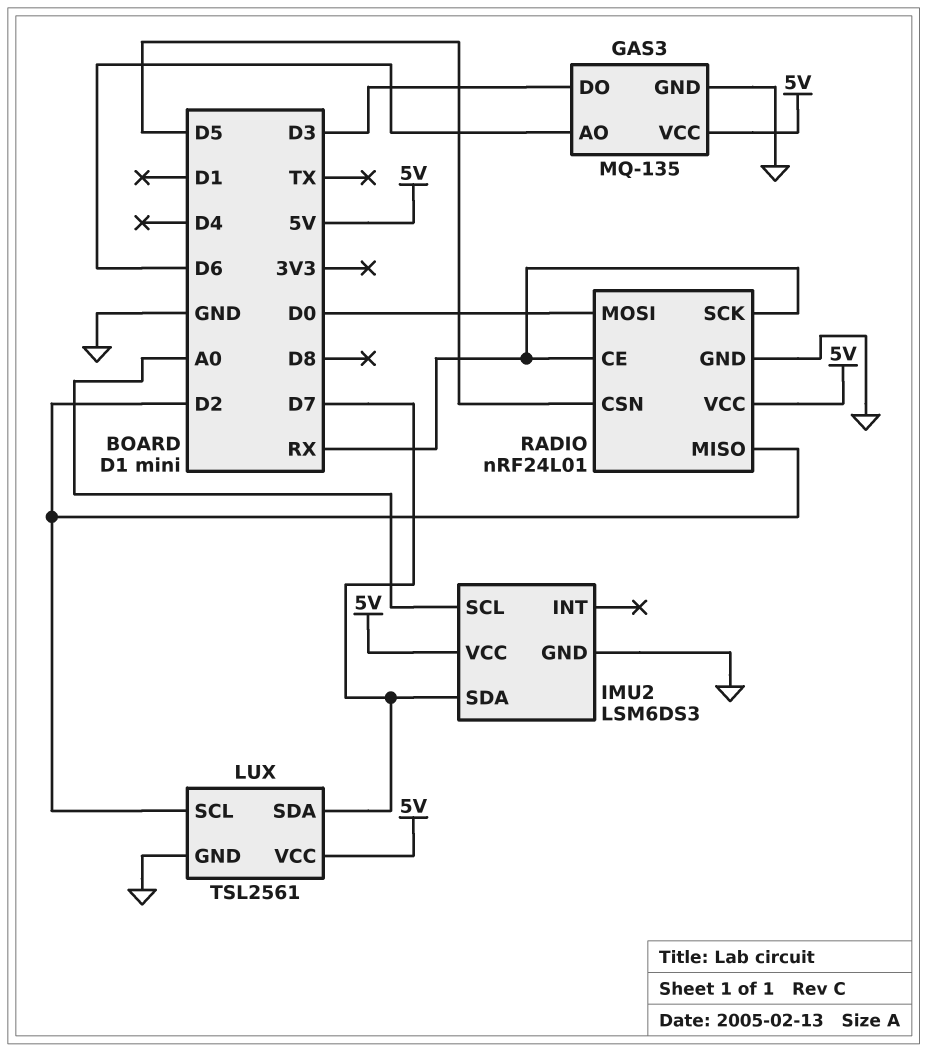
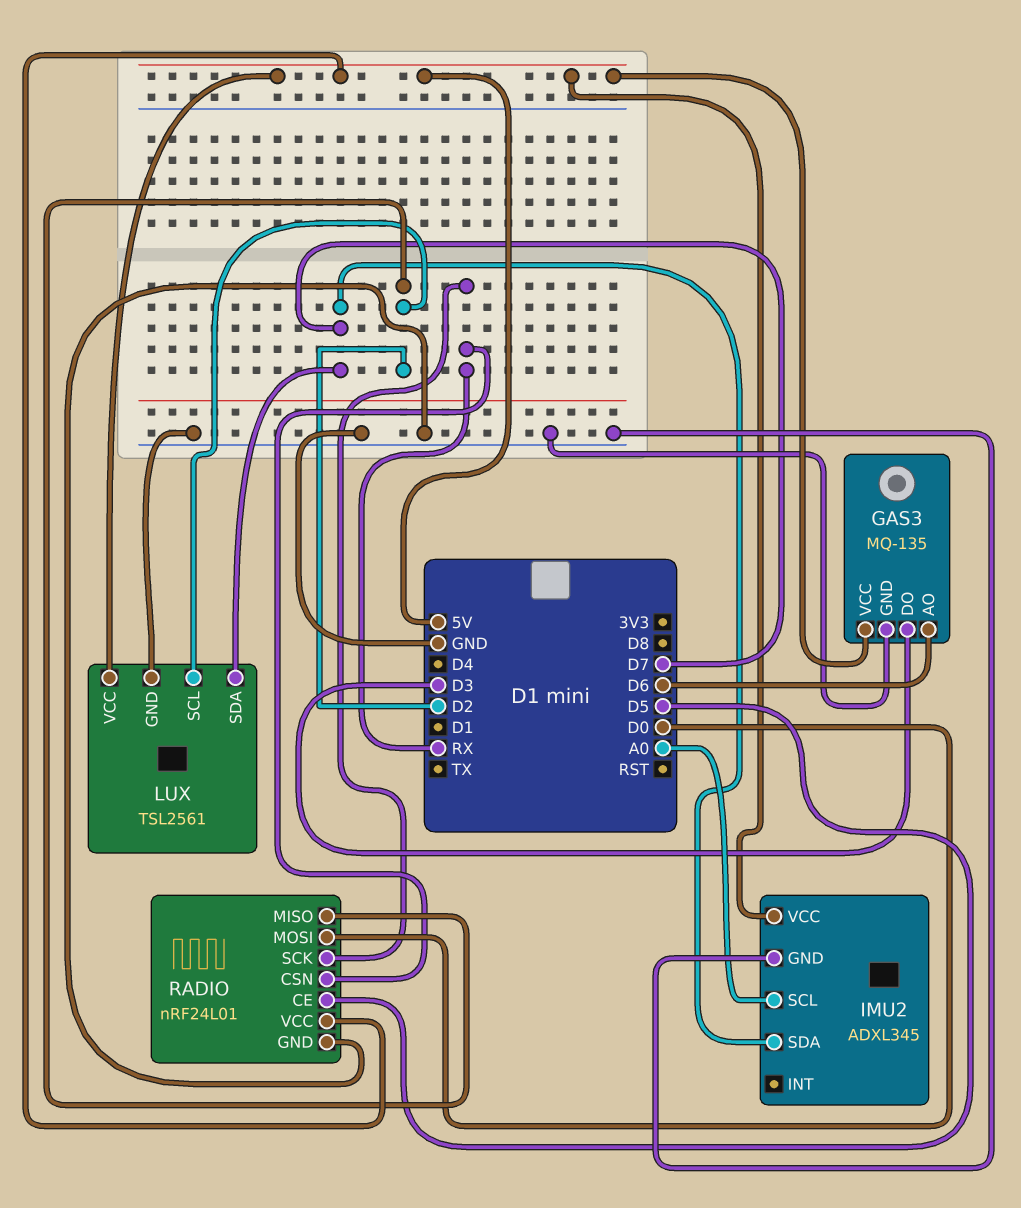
IMU2: LSM6DS3 -> ADXL345
RADIO pin CE: RX -> D5
RADIO pin CSN: D5 -> RX

